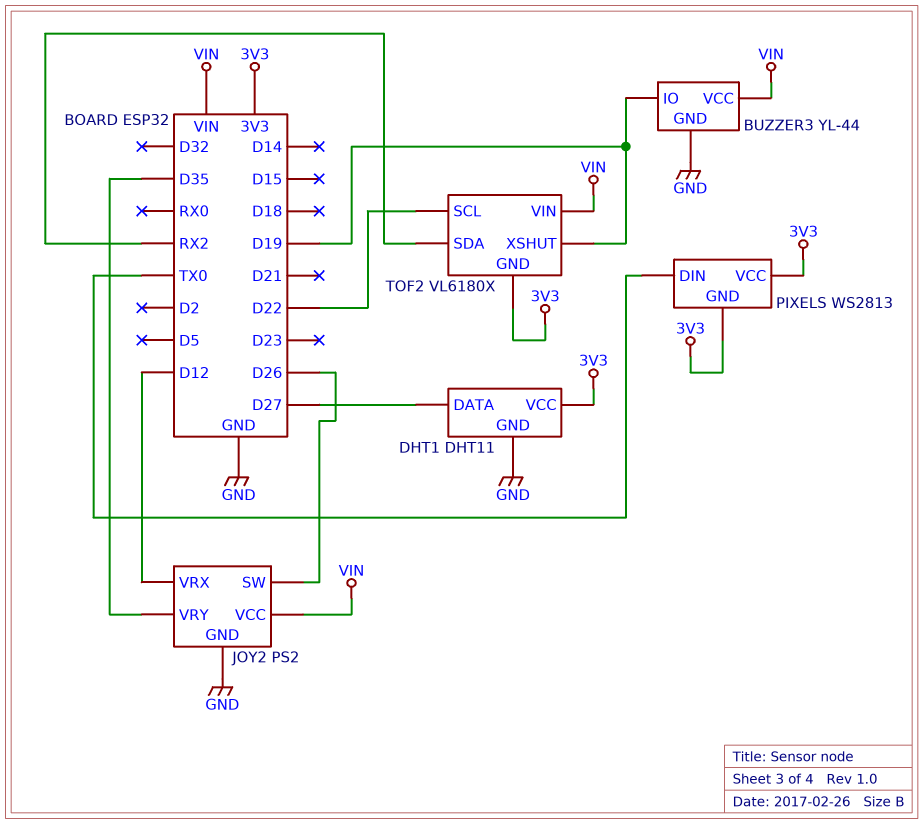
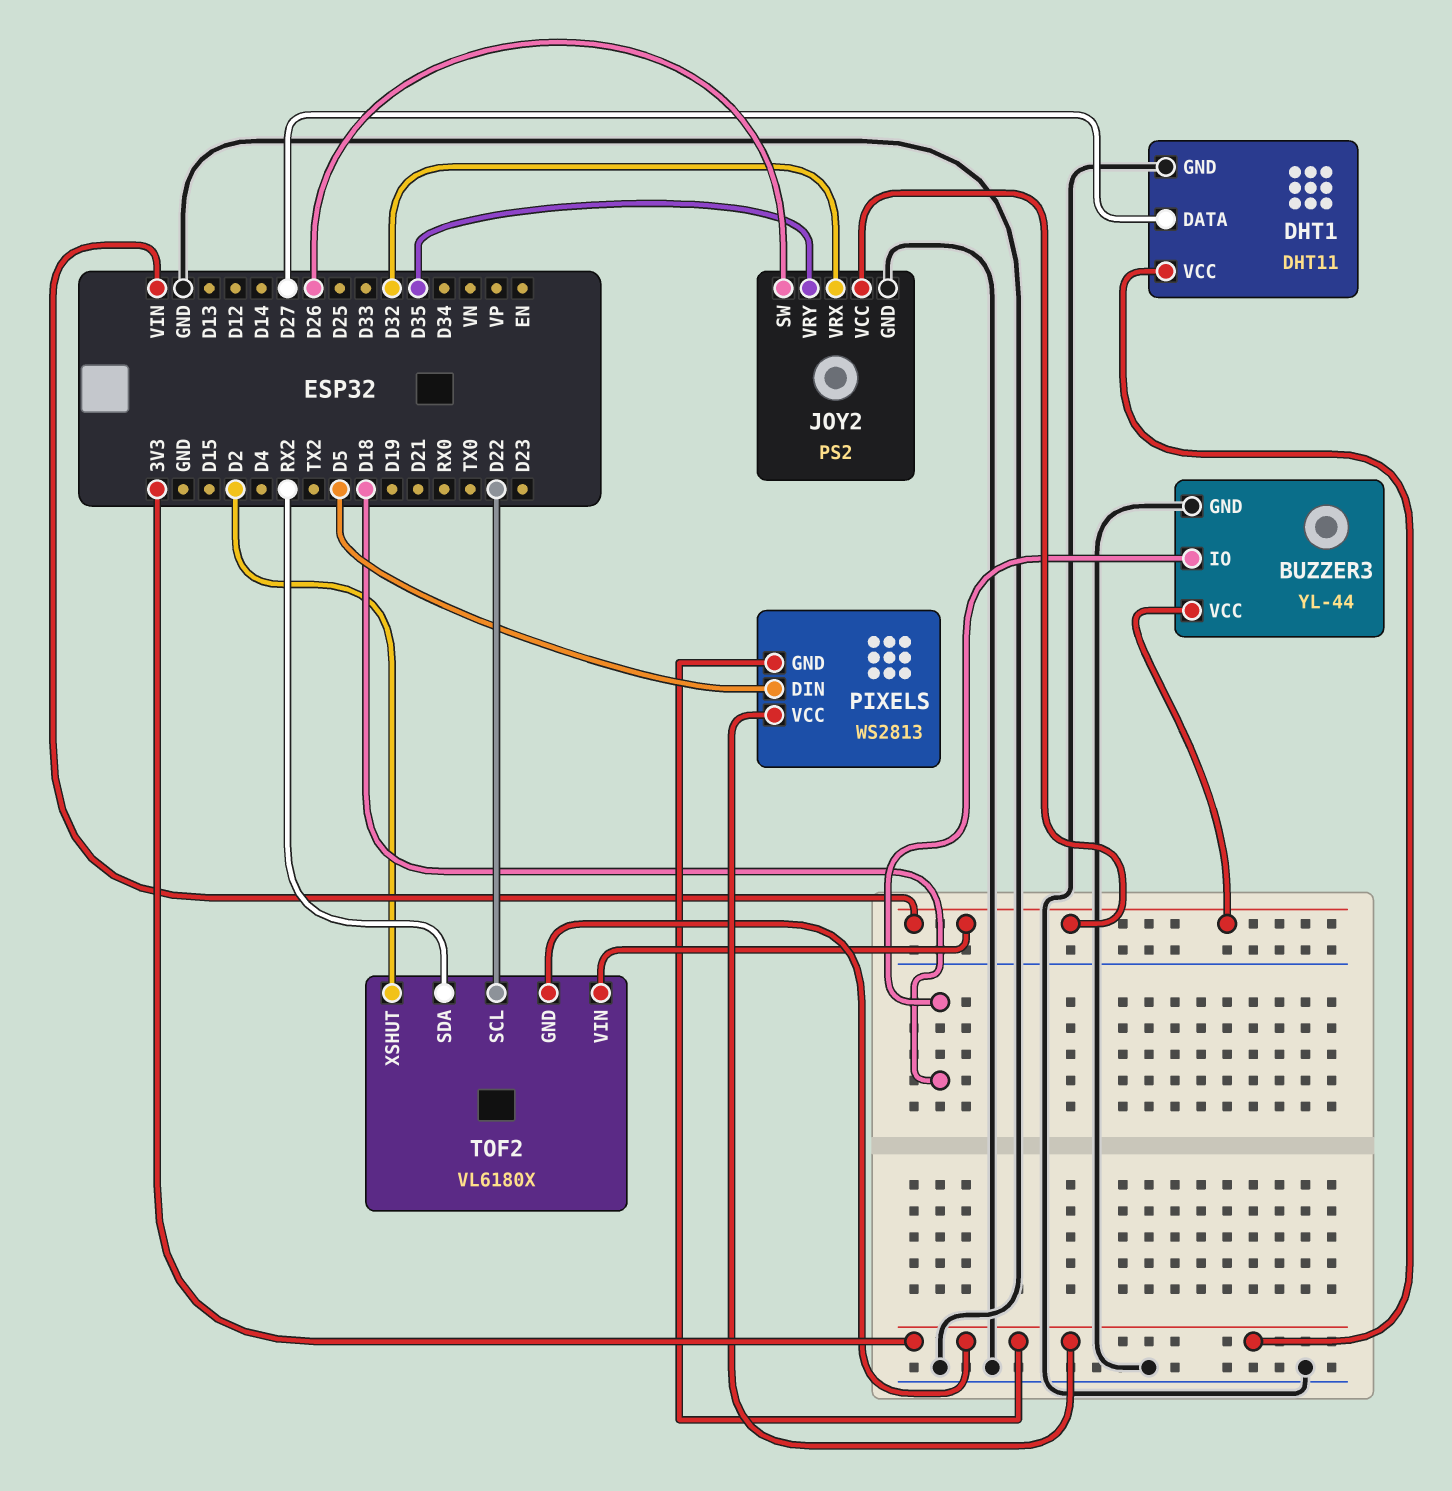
BUZZER3 pin IO: D19 -> D18
JOY2 pin VRX: D12 -> D32
PIXELS pin DIN: TX0 -> D5
TOF2 pin XSHUT: D19 -> D2

